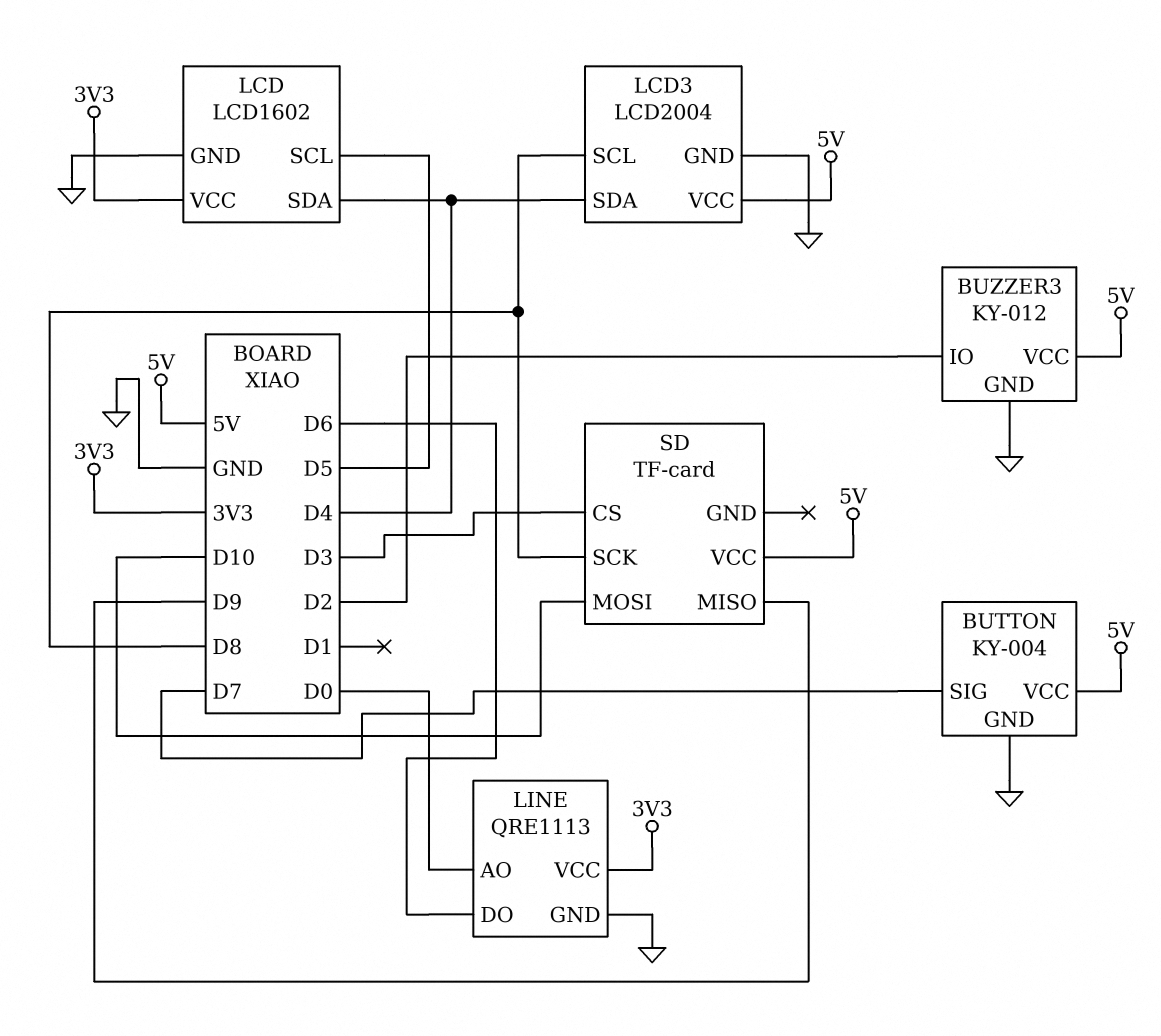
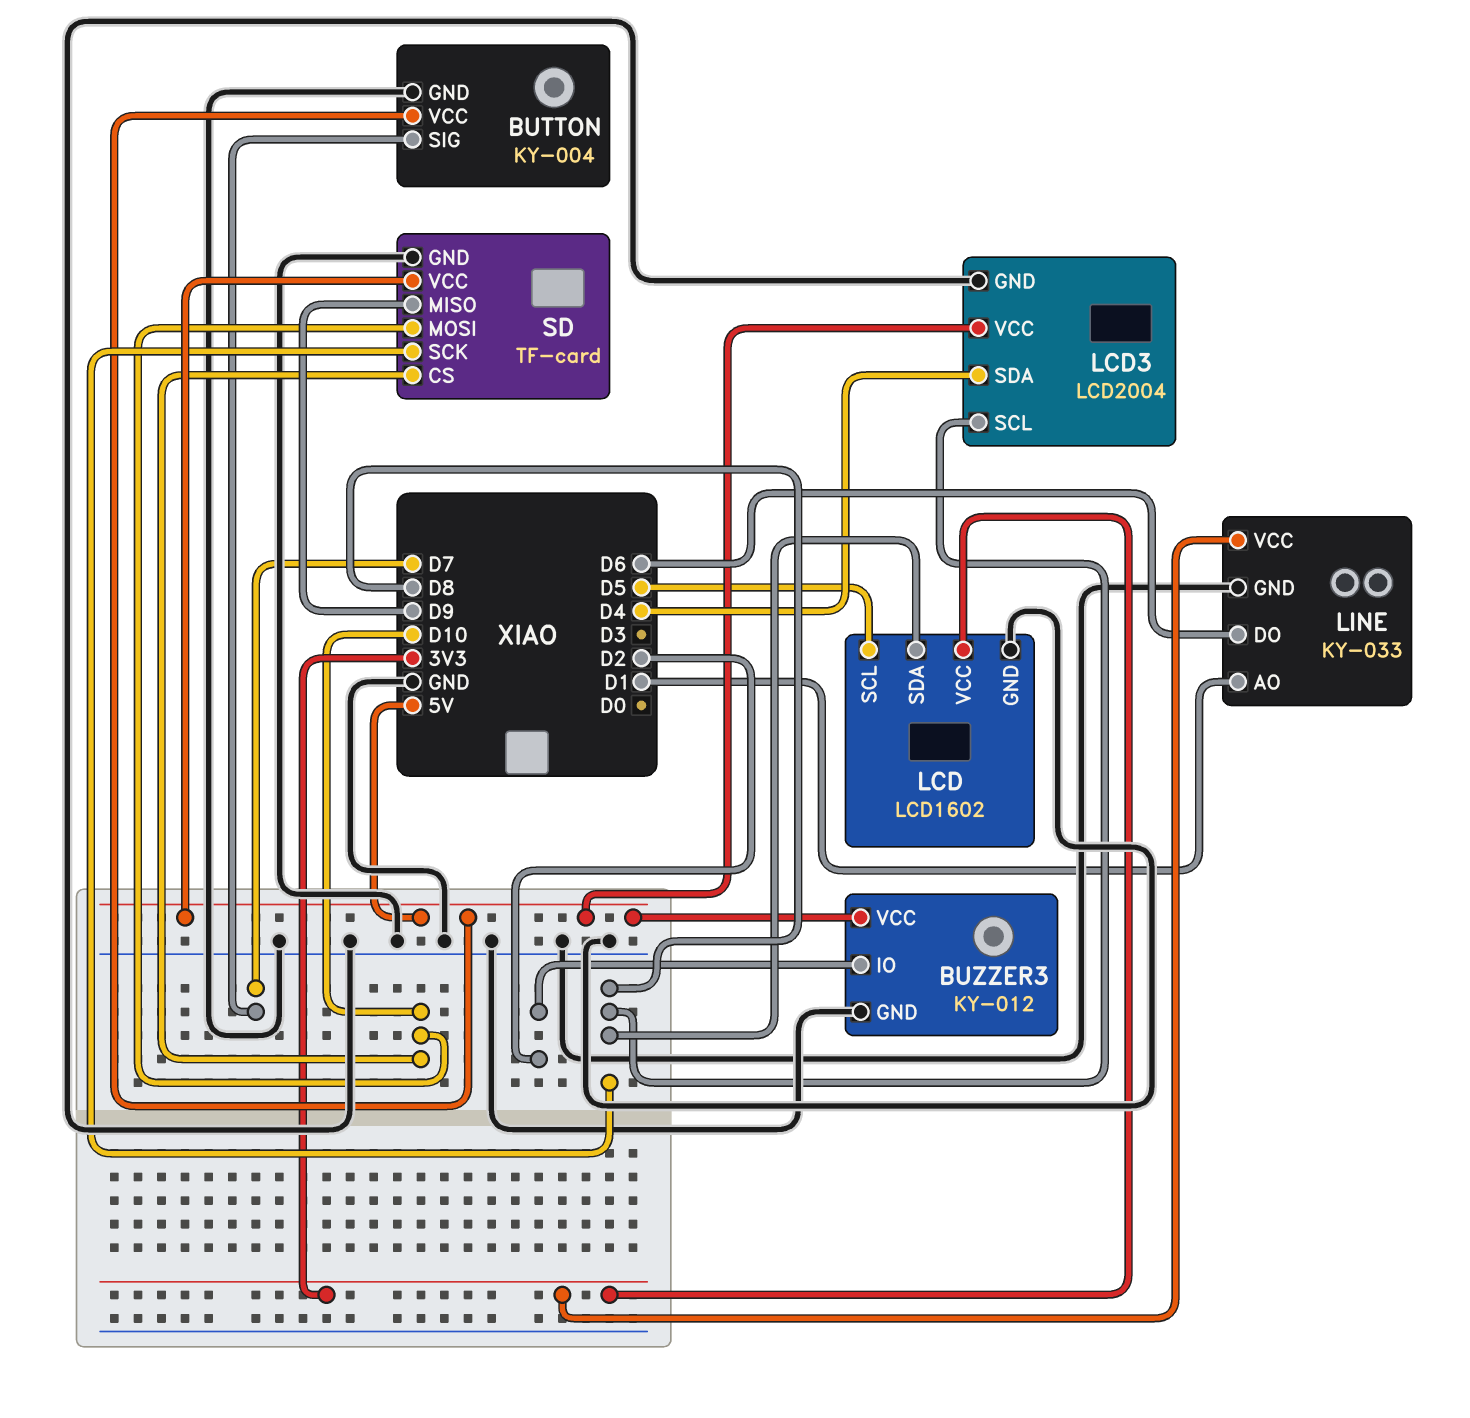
LCD pin SDA: D4 -> D8
LINE: QRE1113 -> KY-033
LINE pin AO: D0 -> D1
SD pin CS: D3 -> D10
SD pin GND: none -> GND

